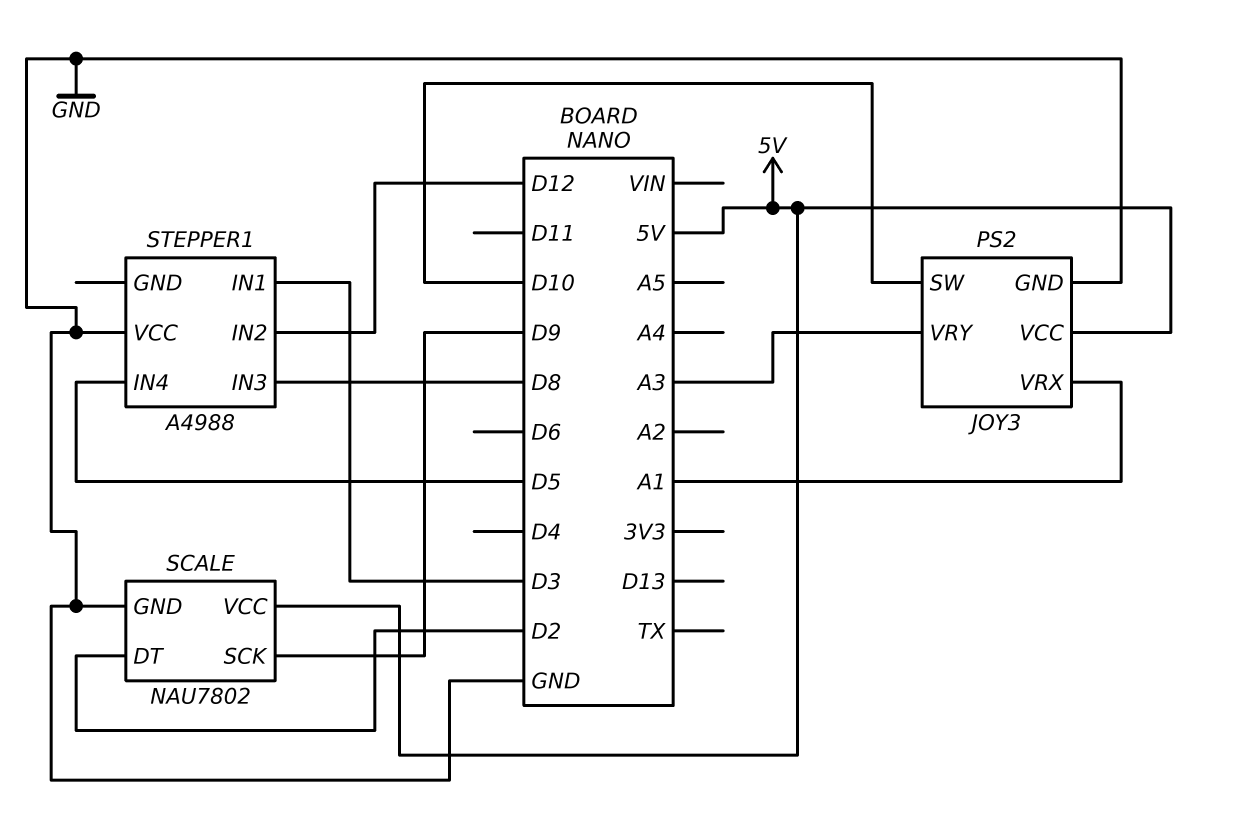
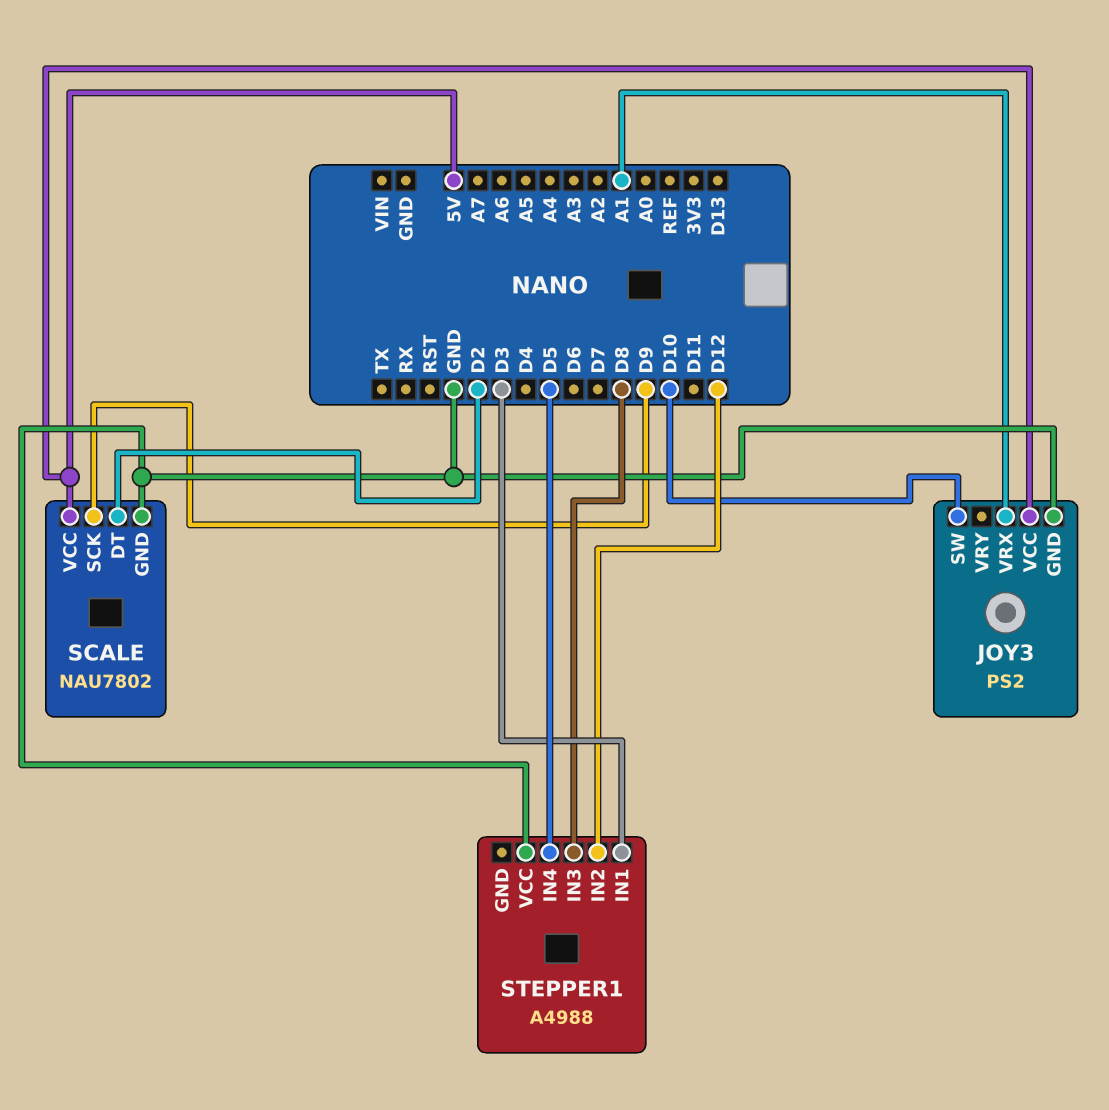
JOY3 pin VRY: A3 -> none

